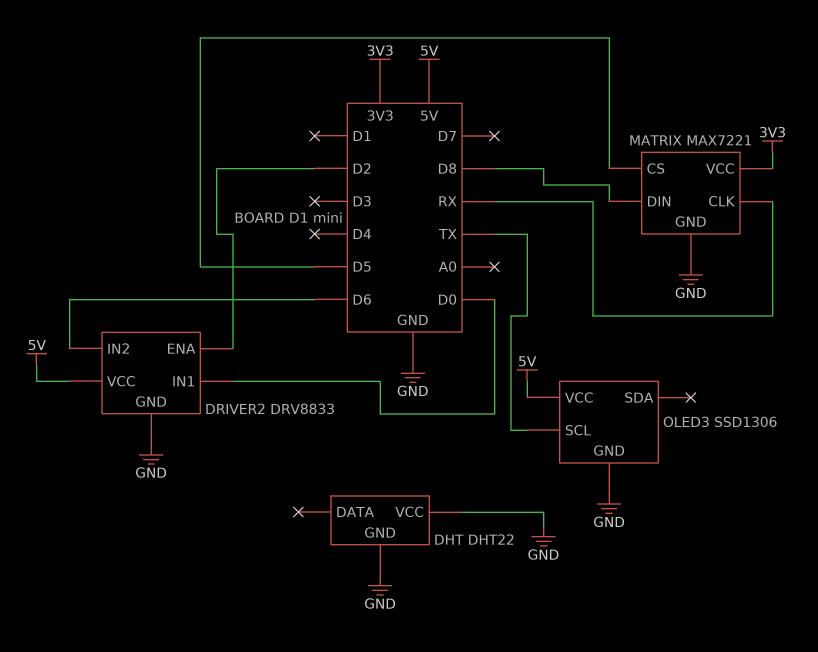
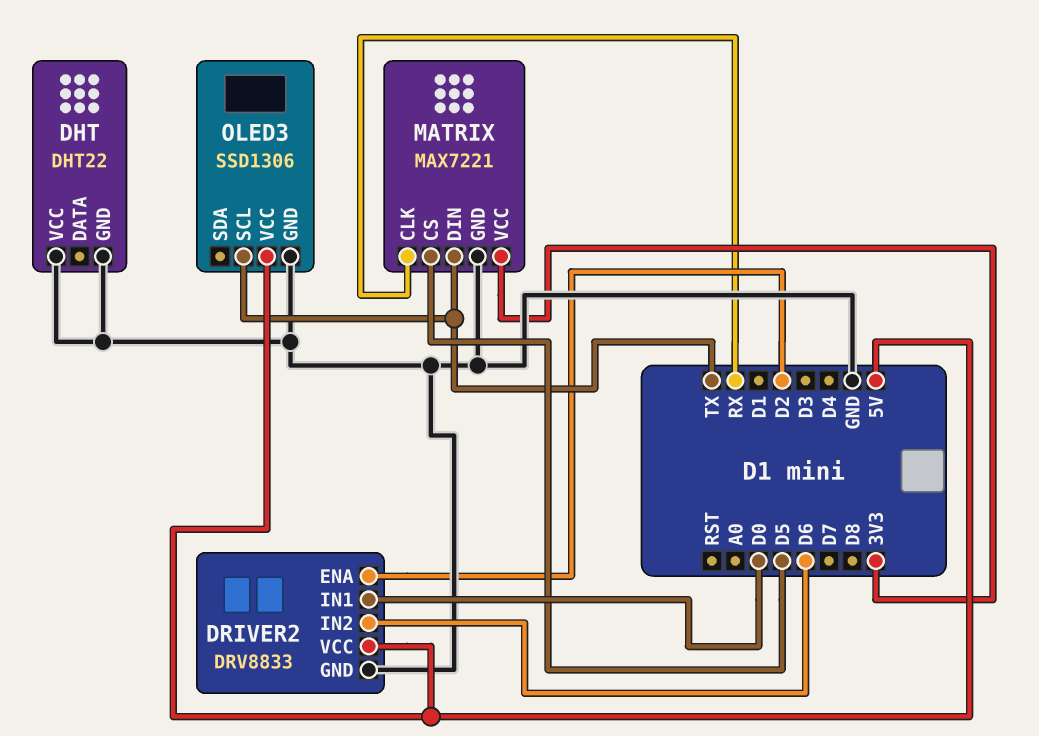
MATRIX pin DIN: D8 -> TX

